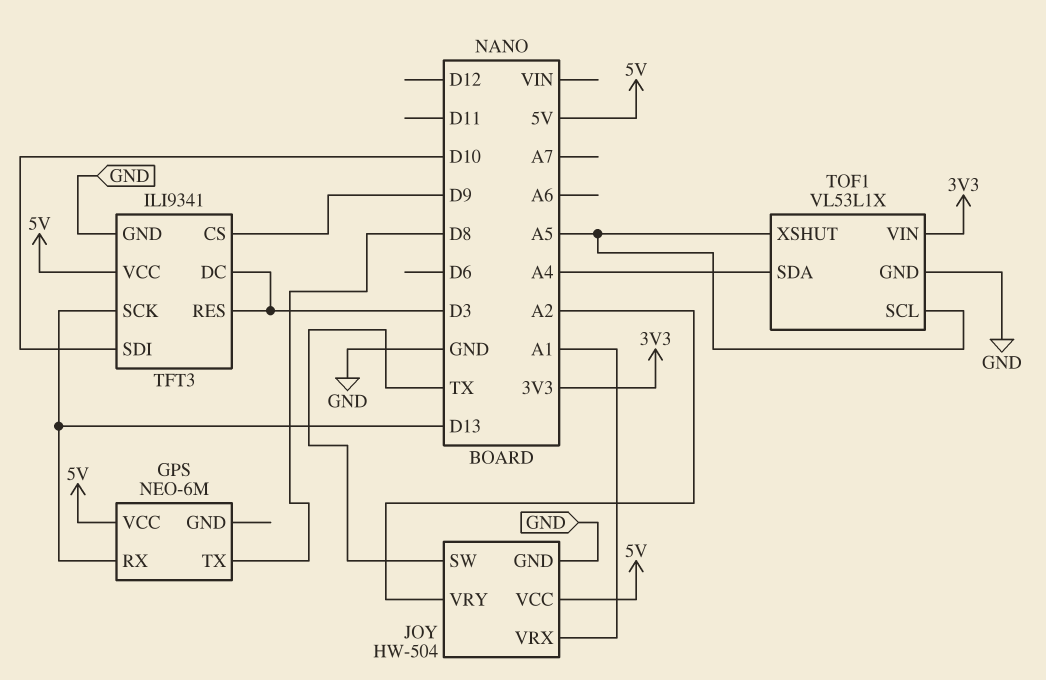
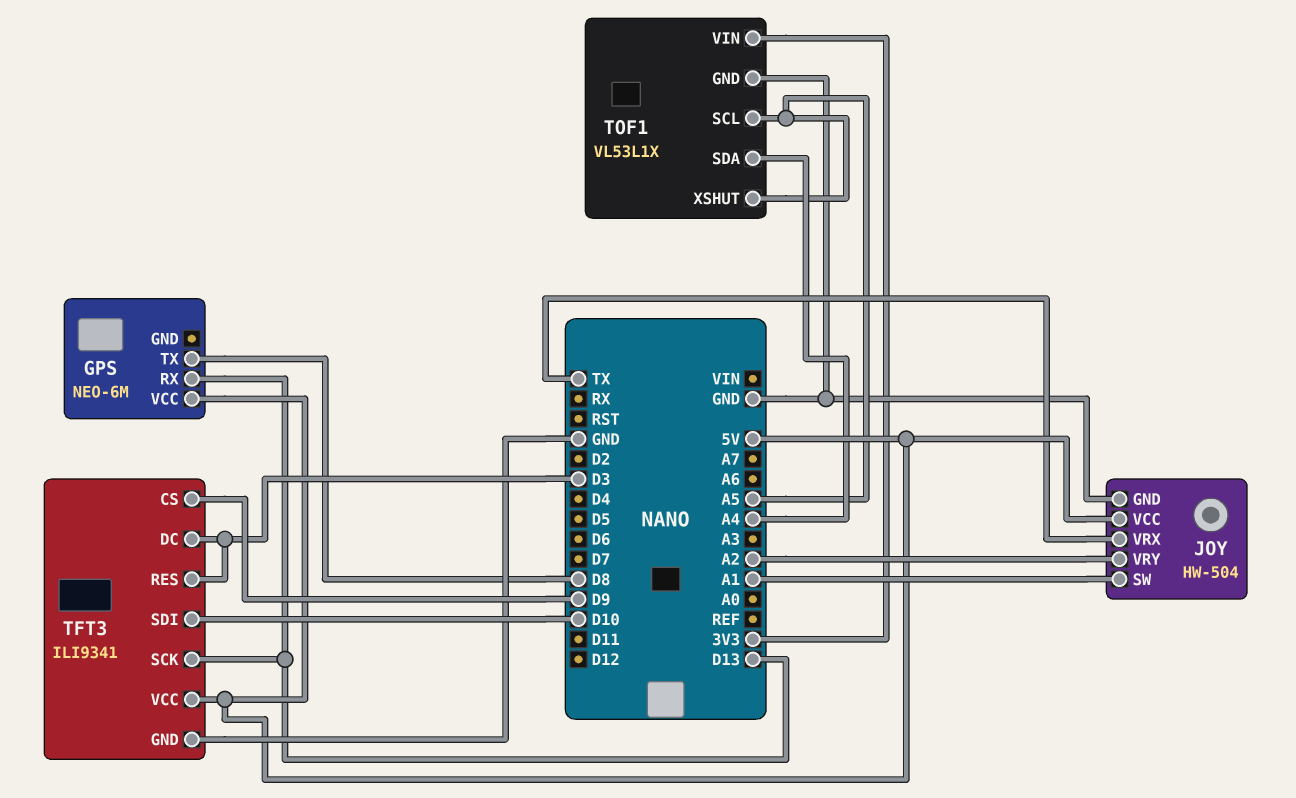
JOY pin SW: TX -> A1
JOY pin VRX: A1 -> TX

